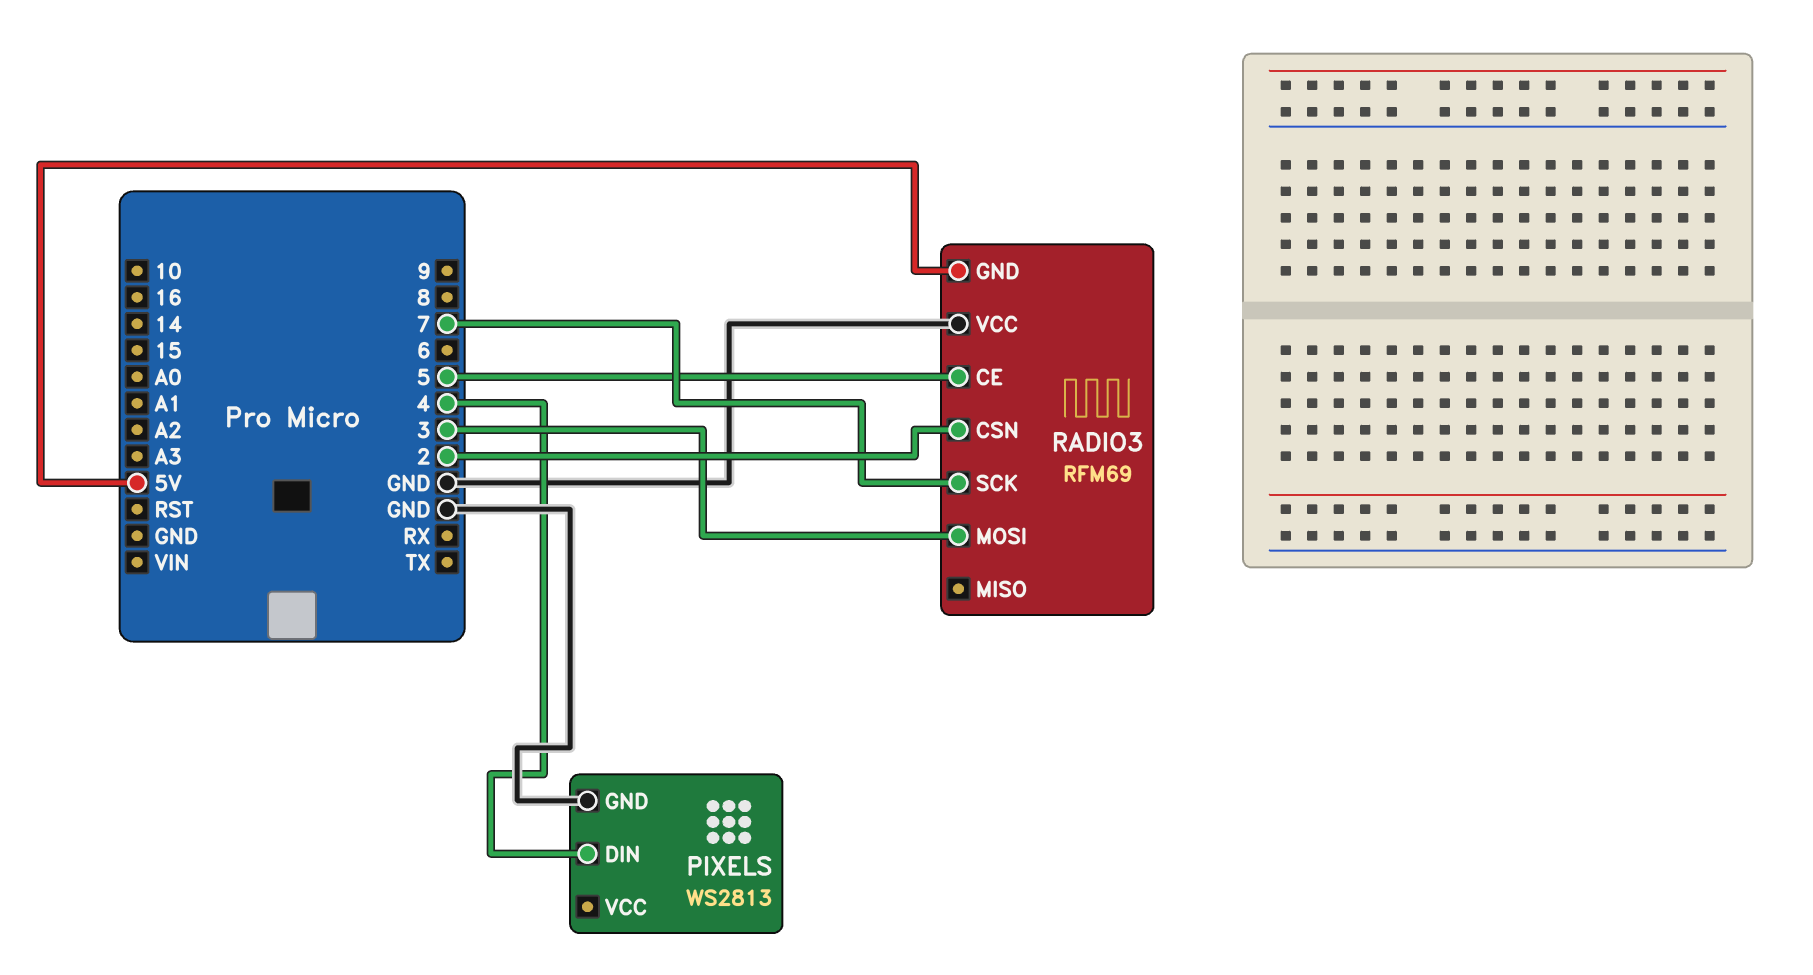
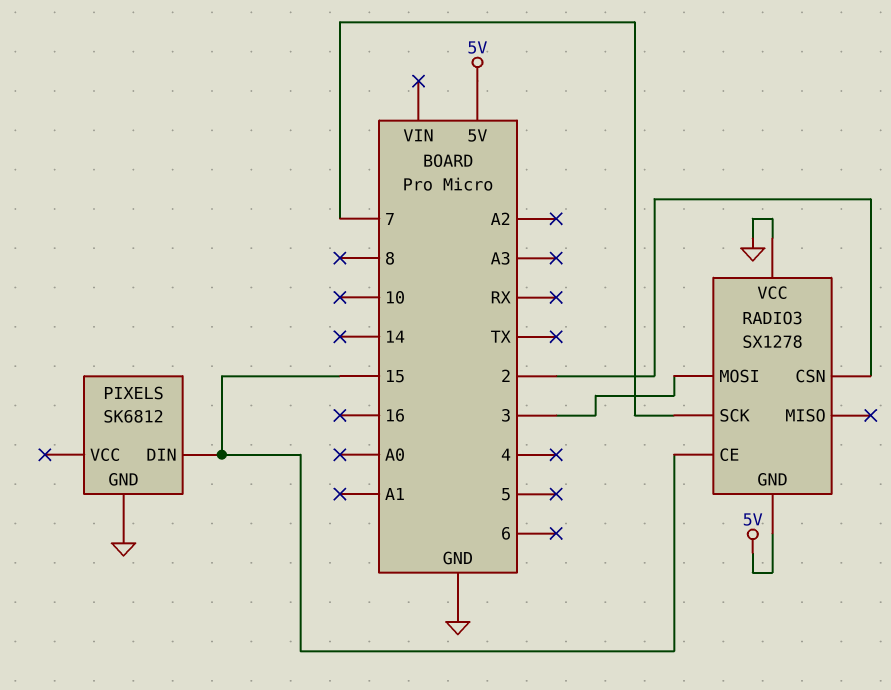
PIXELS: WS2813 -> SK6812
PIXELS pin DIN: 4 -> 15
RADIO3: RFM69 -> SX1278
RADIO3 pin CE: 5 -> 15

